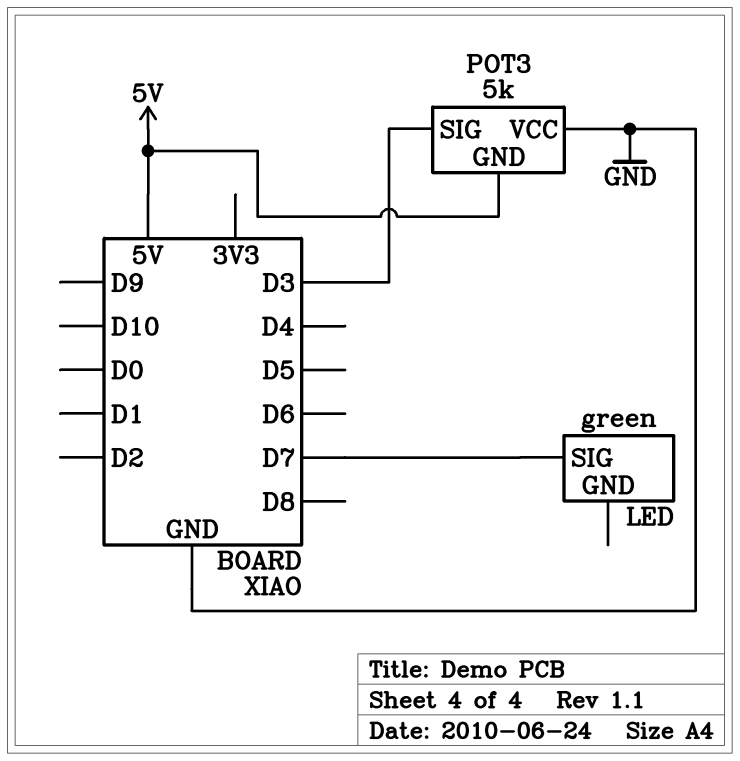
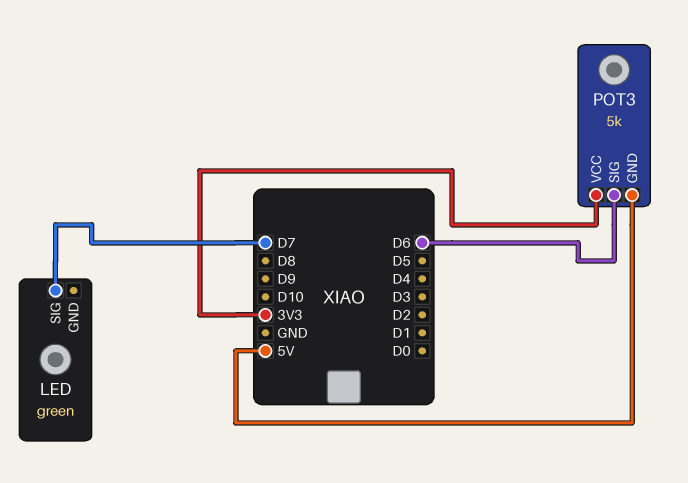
POT3 pin SIG: D3 -> D6
POT3 pin VCC: GND -> 3V3

